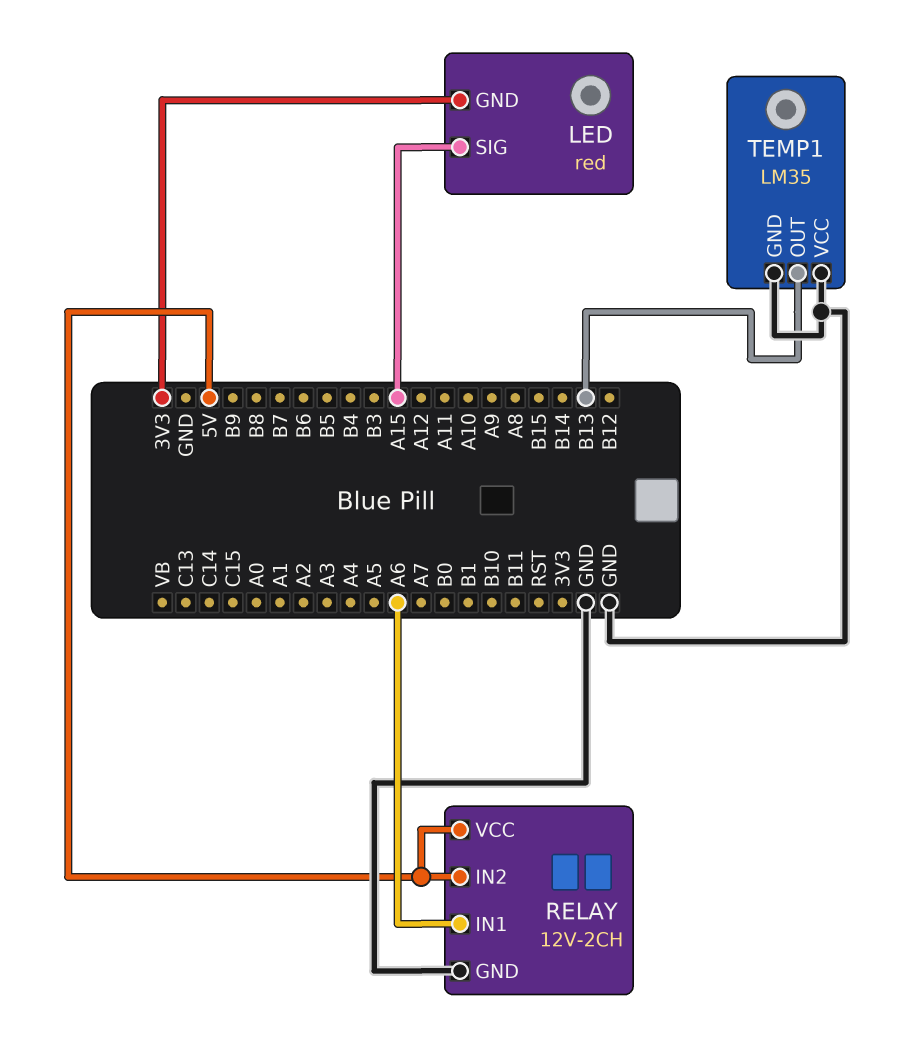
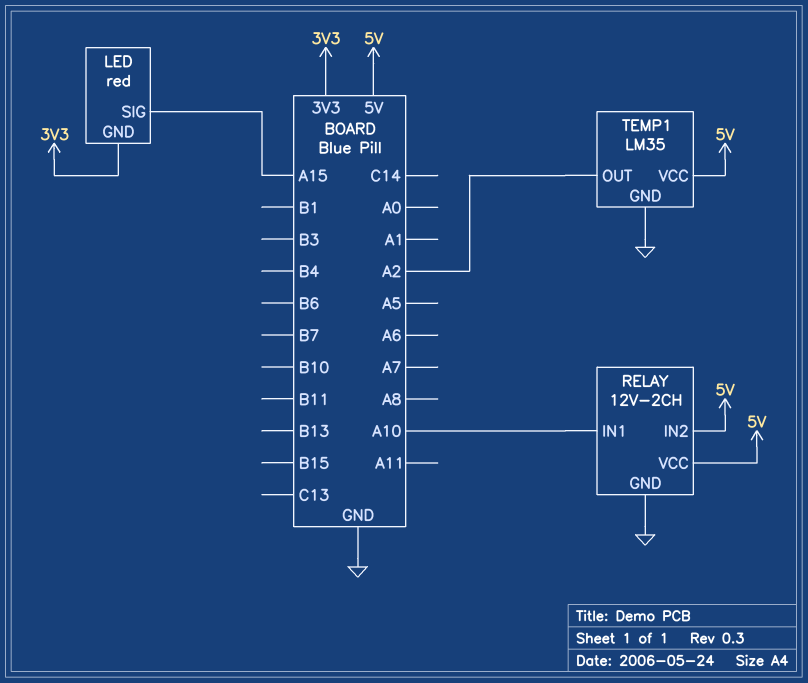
RELAY pin IN1: A6 -> A10
TEMP1 pin OUT: B13 -> A2
TEMP1 pin VCC: GND -> 5V

